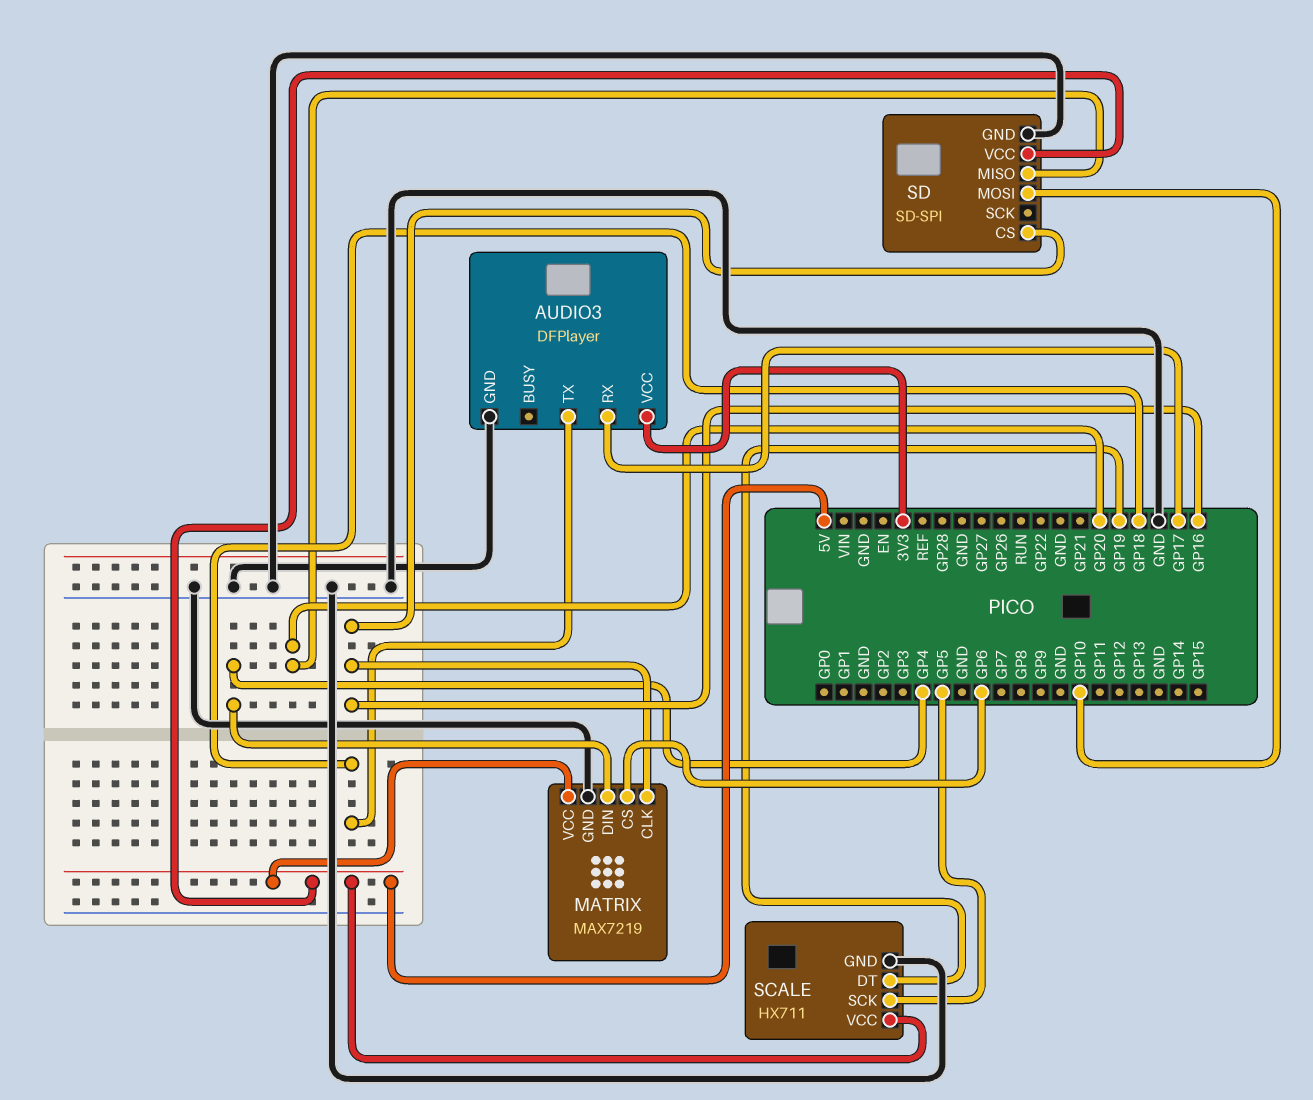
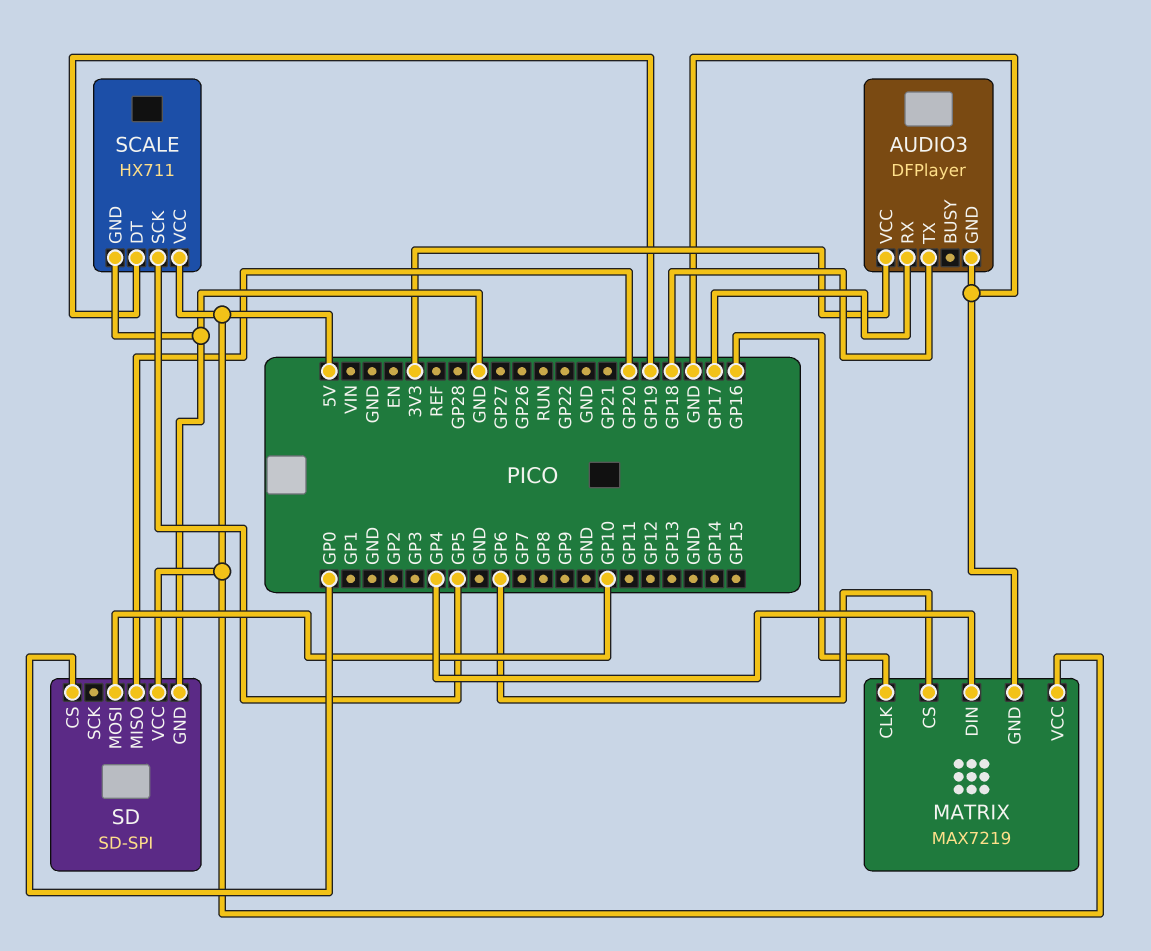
SD pin CS: GP16 -> GP0

